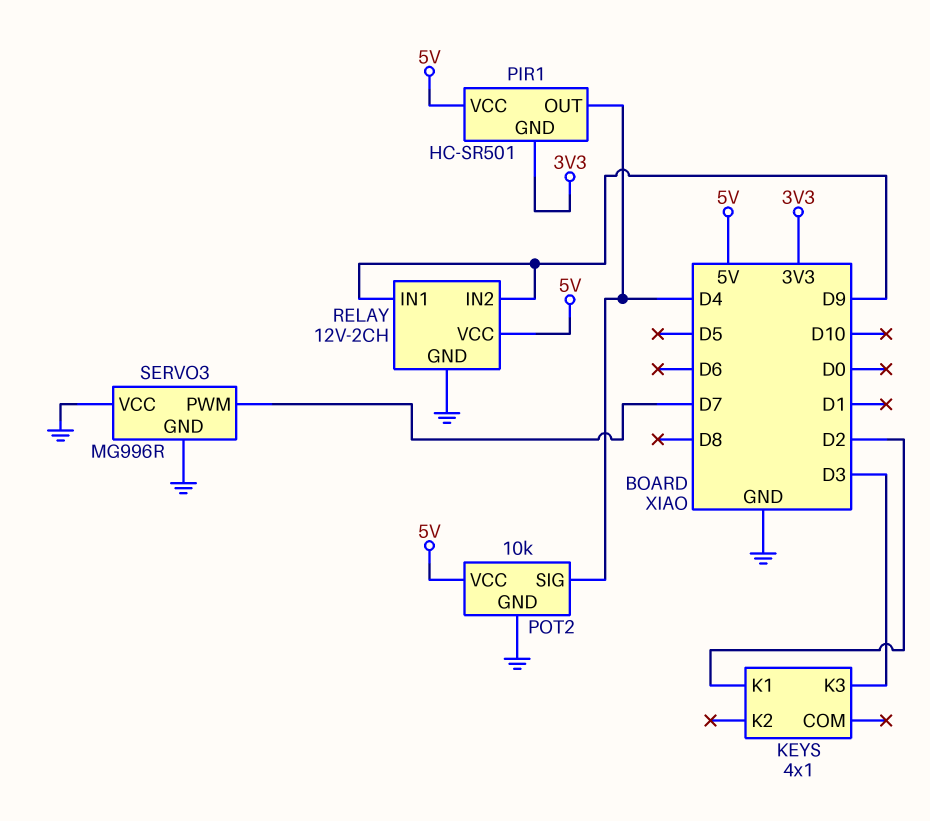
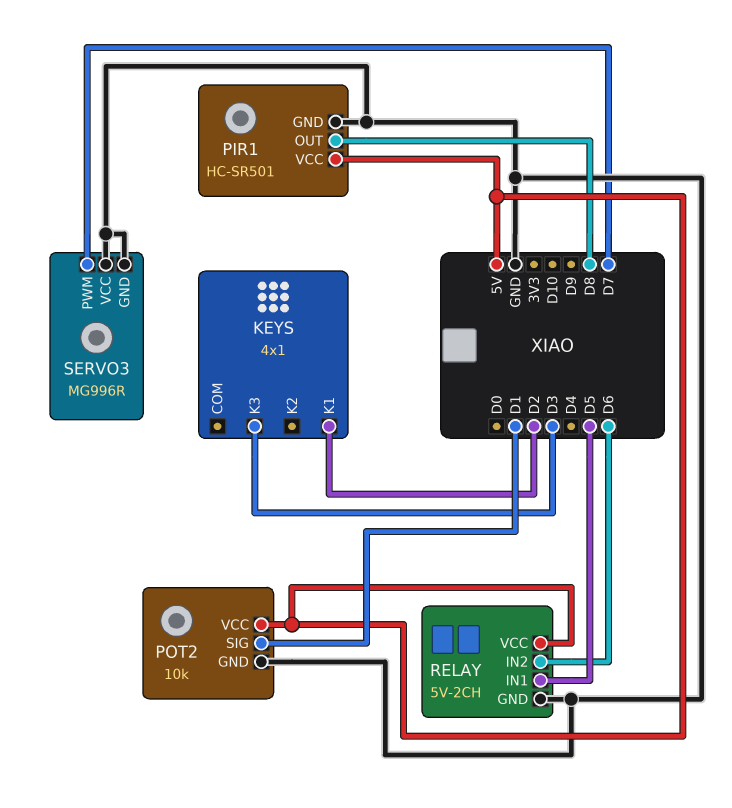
PIR1 pin GND: 3V3 -> GND
PIR1 pin OUT: D4 -> D8
POT2 pin SIG: D4 -> D1
RELAY: 12V-2CH -> 5V-2CH
RELAY pin IN1: D9 -> D5
RELAY pin IN2: D9 -> D6

